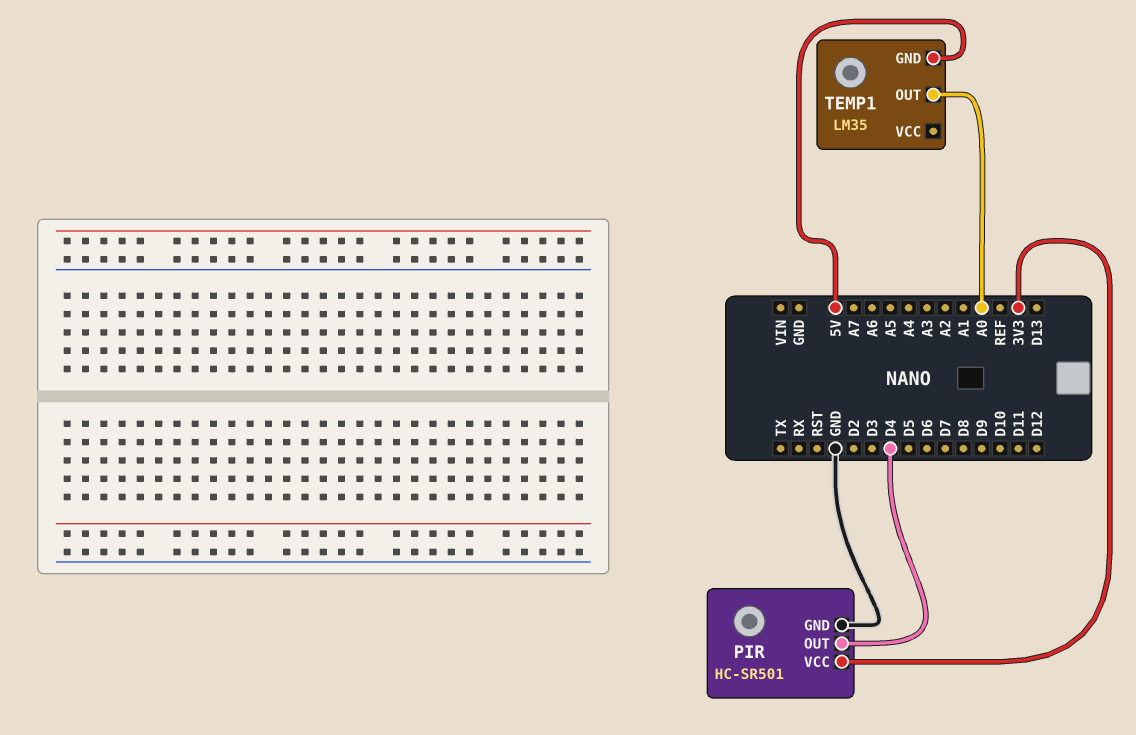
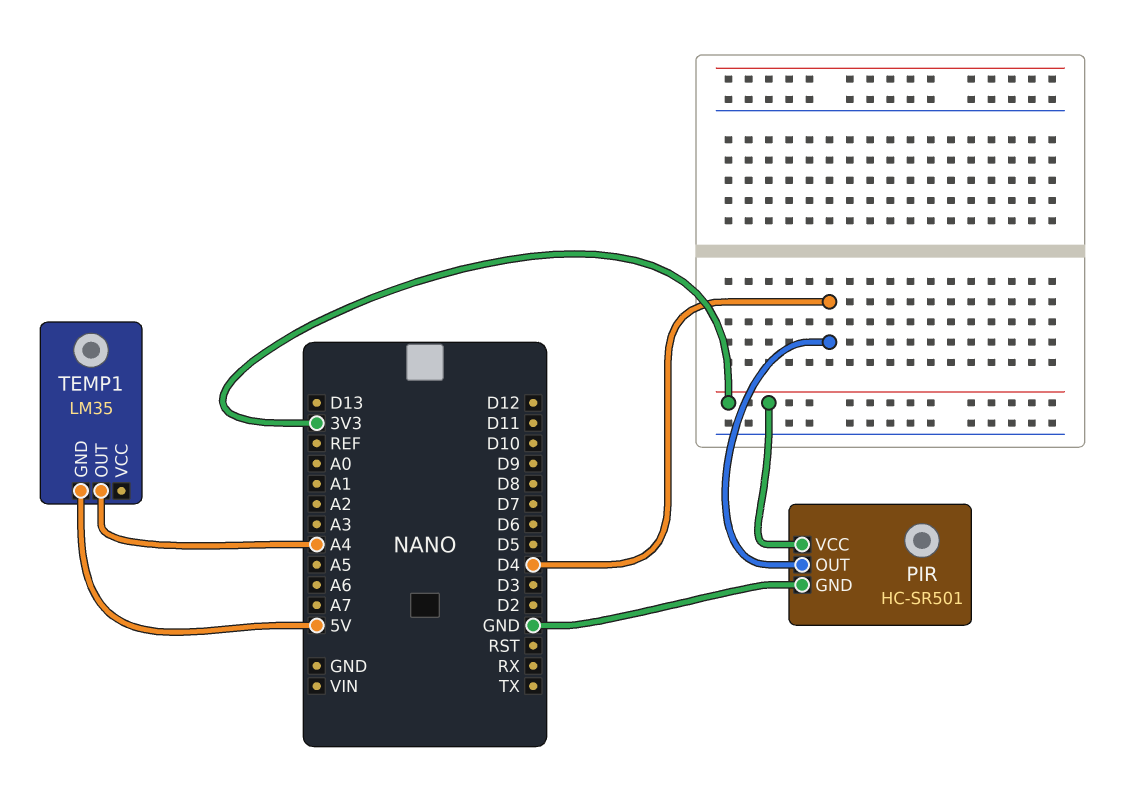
TEMP1 pin OUT: A0 -> A4

